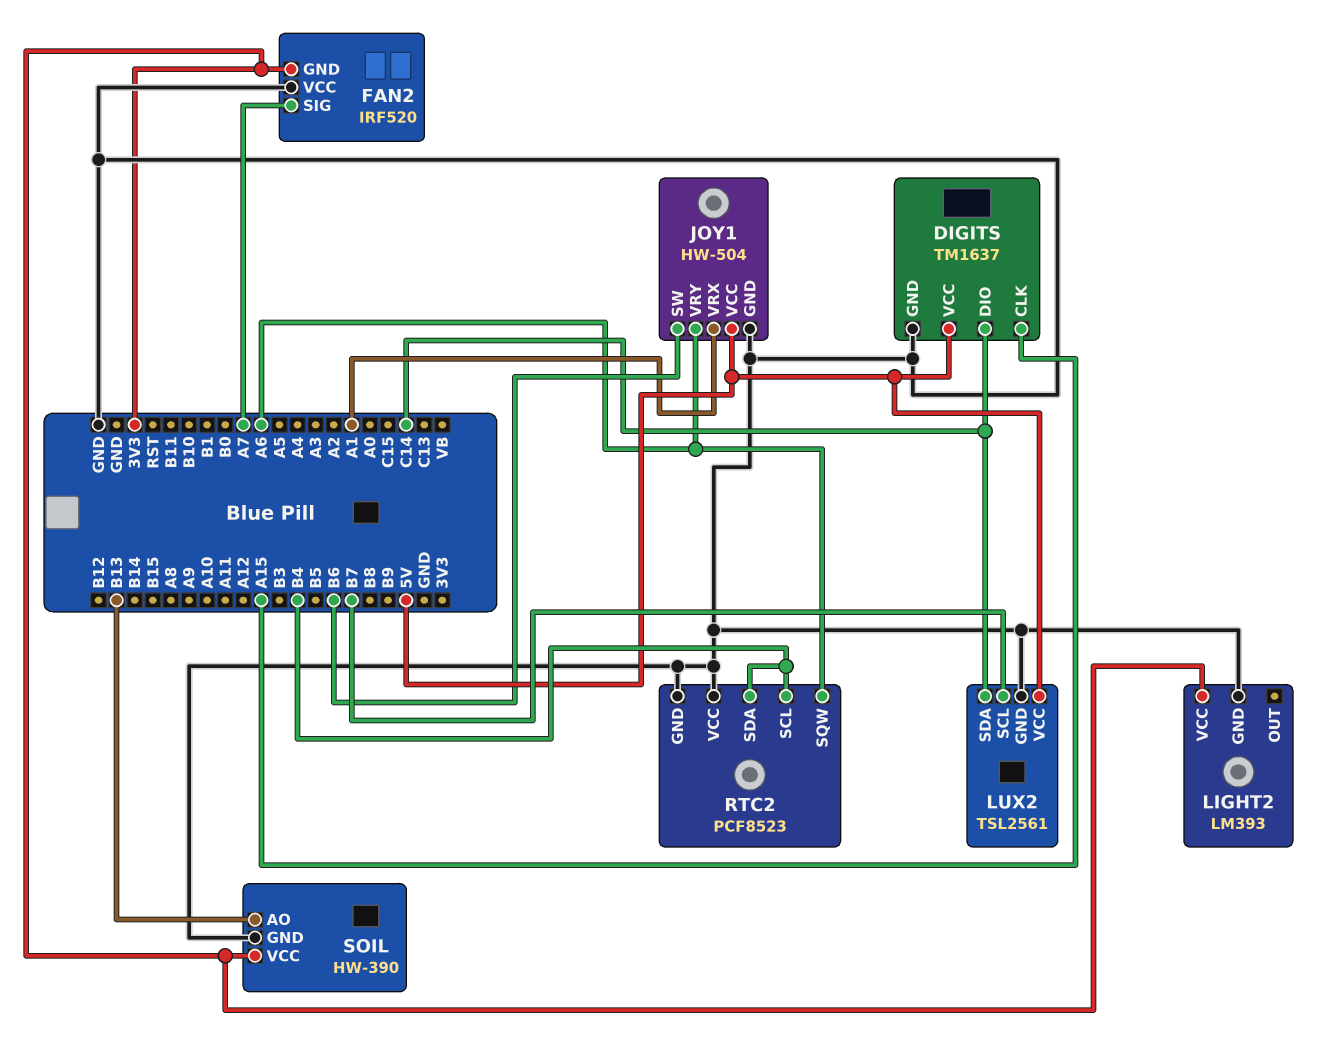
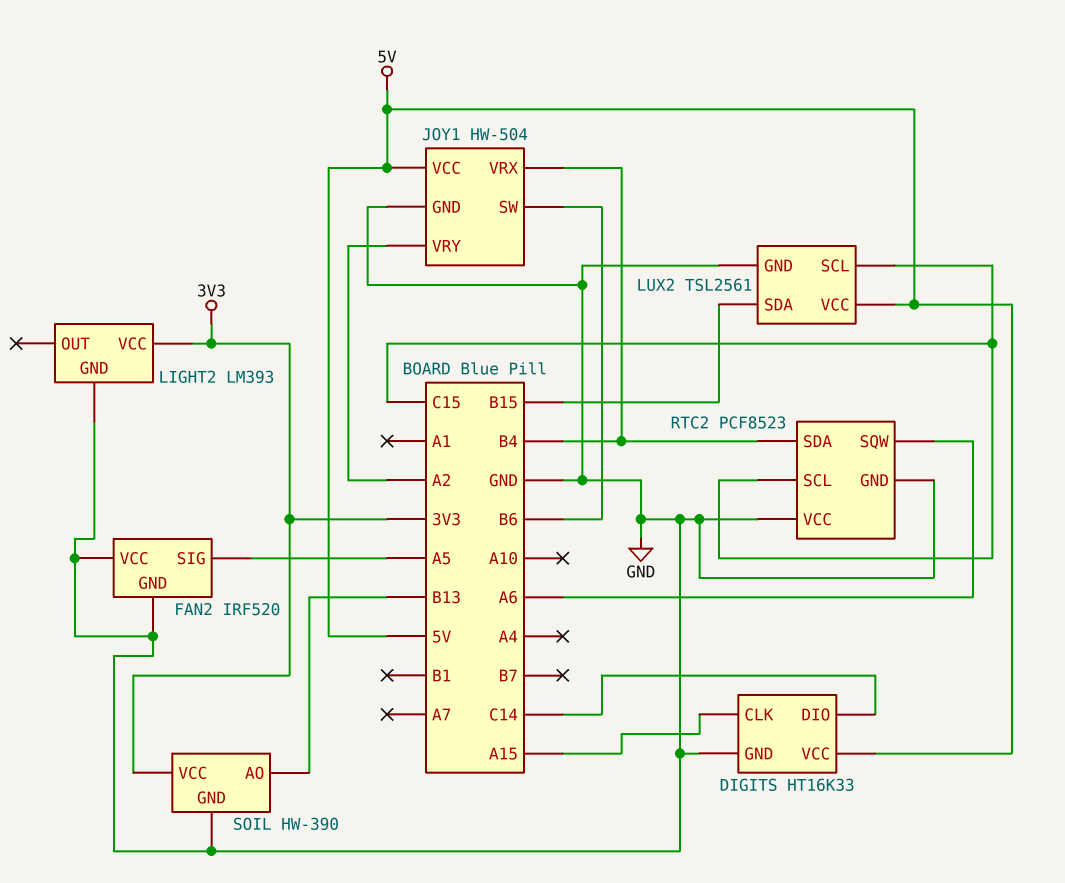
DIGITS: TM1637 -> HT16K33
FAN2 pin GND: 3V3 -> GND
FAN2 pin SIG: A7 -> A5
JOY1 pin VRX: A1 -> B4
JOY1 pin VRY: A6 -> A2
LUX2 pin SCL: B7 -> C15
LUX2 pin SDA: C14 -> B15
RTC2 pin SCL: B4 -> C15

